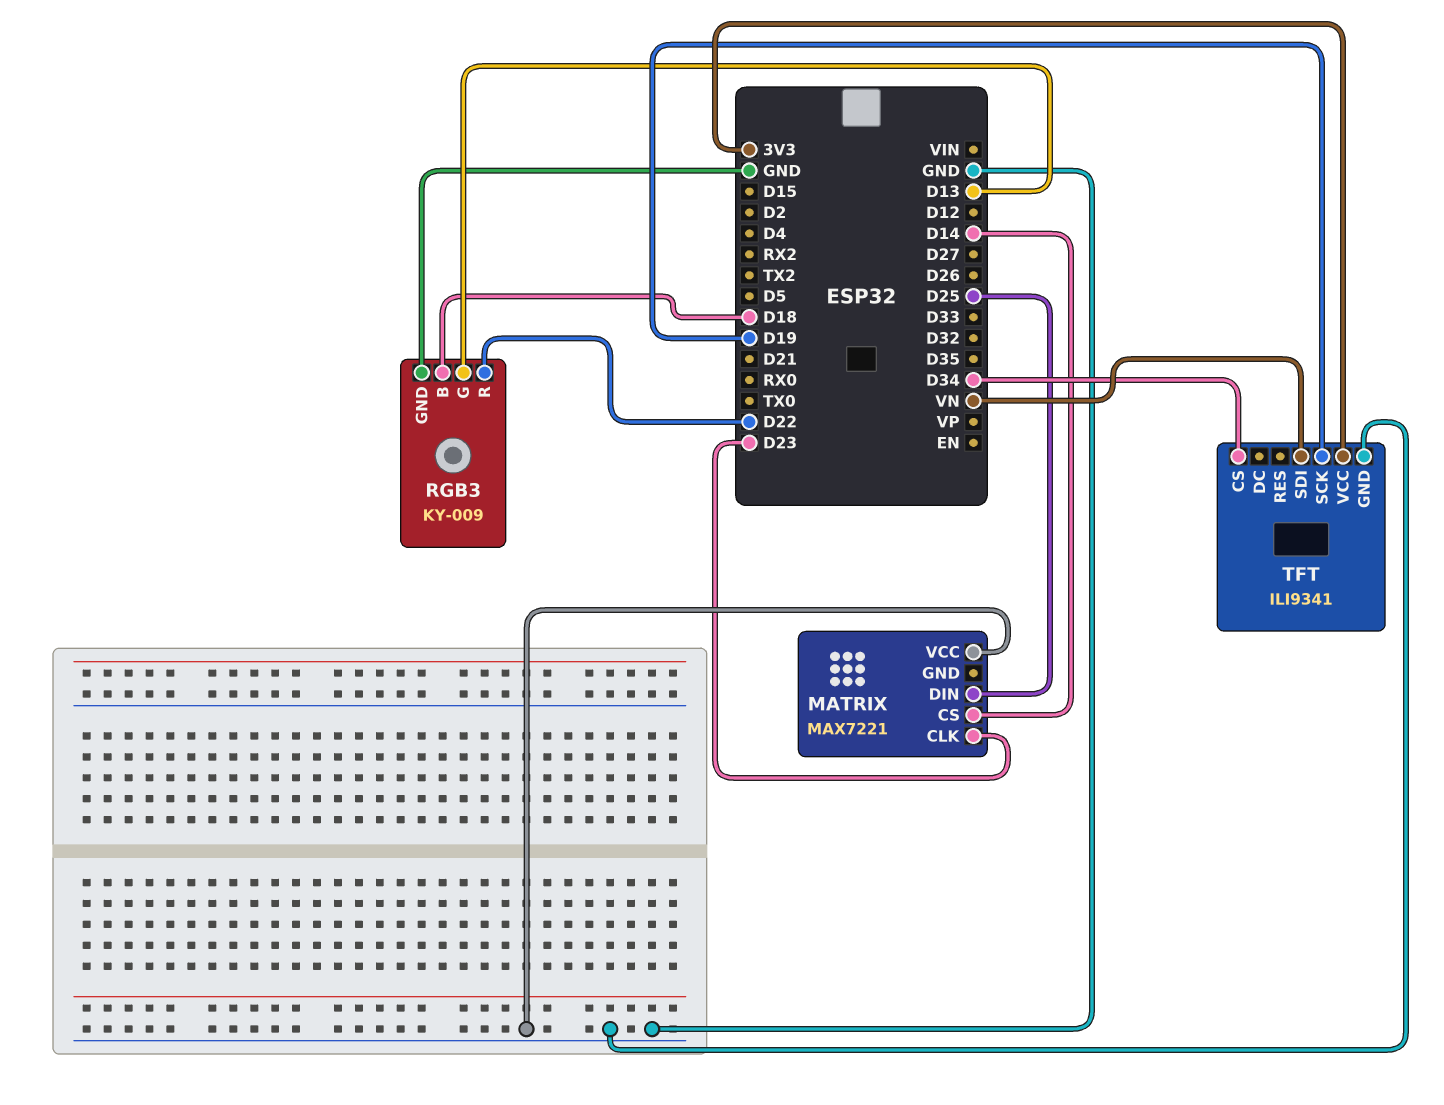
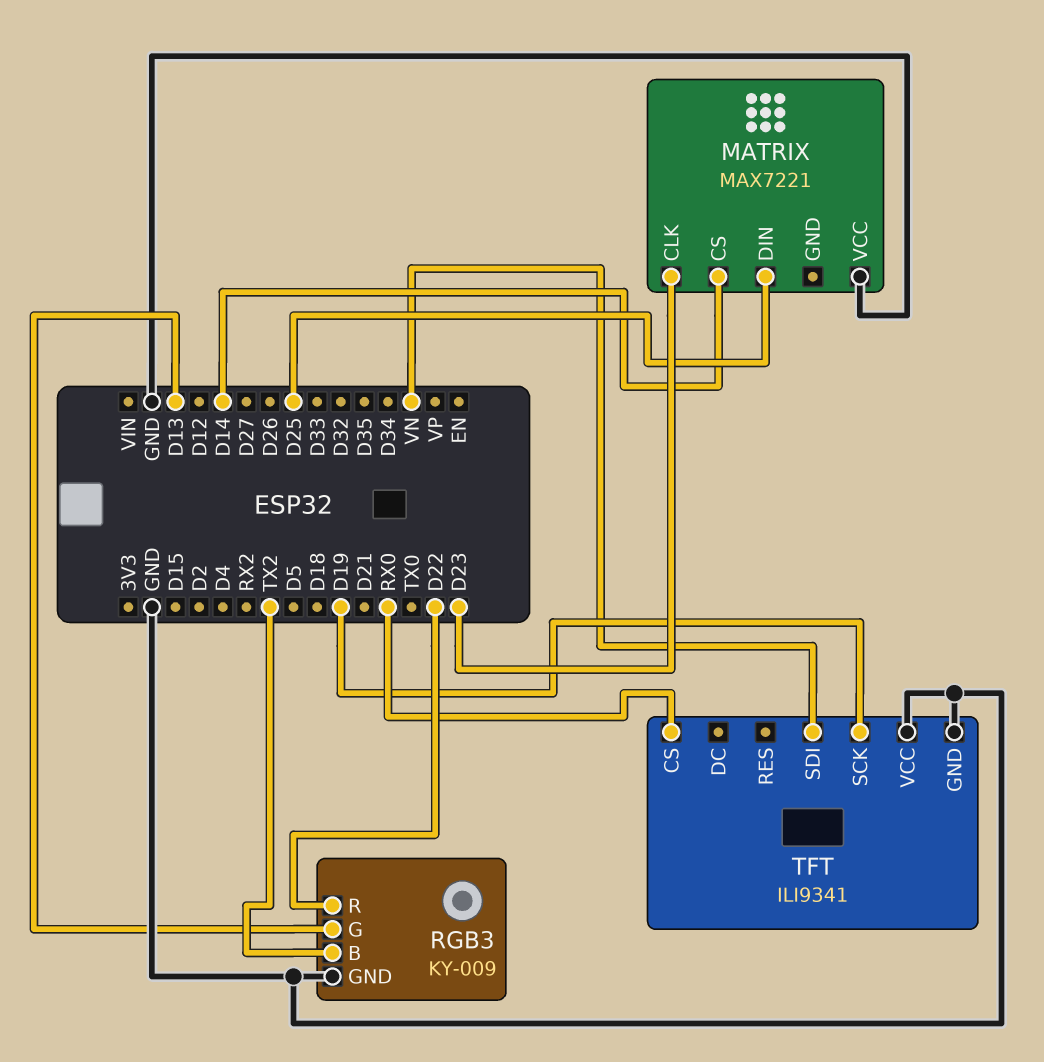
RGB3 pin B: D18 -> TX2
TFT pin CS: D34 -> RX0
TFT pin VCC: 3V3 -> GND

